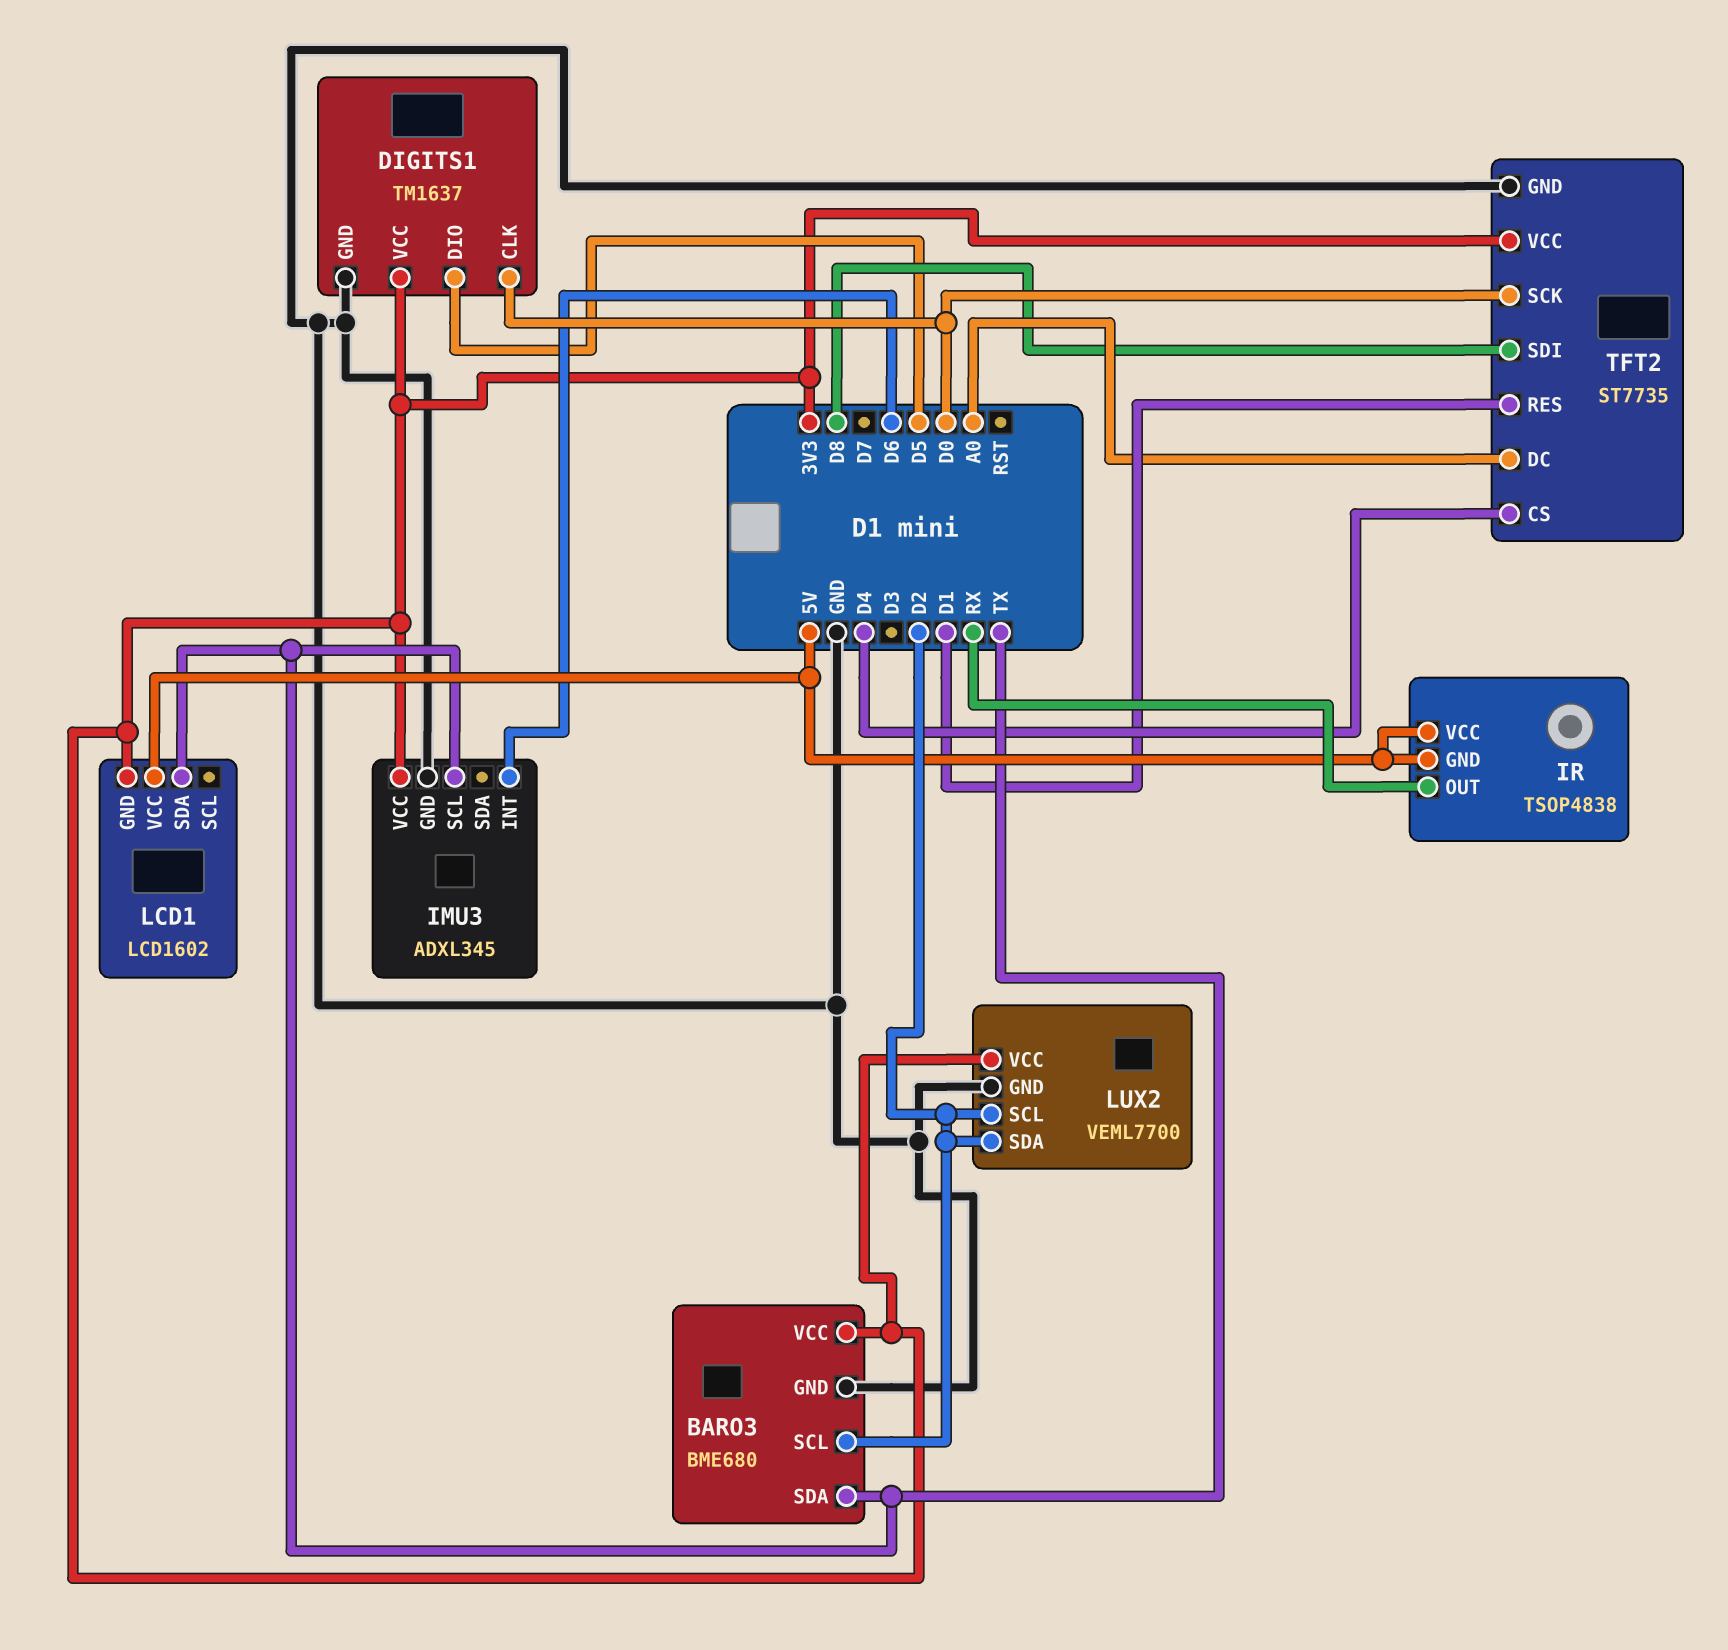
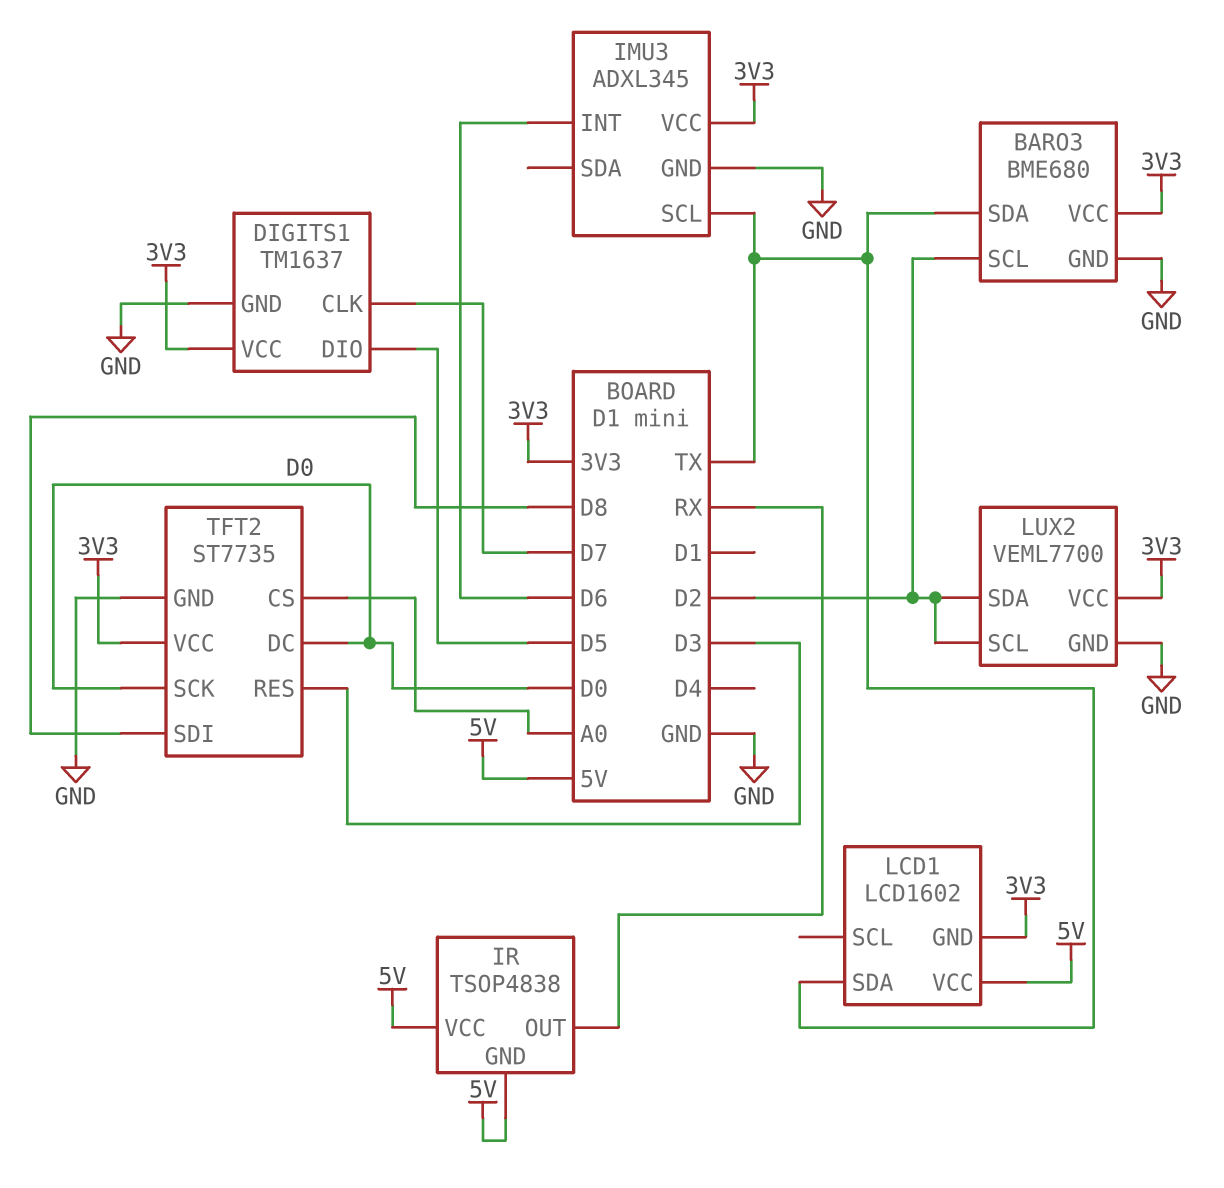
DIGITS1 pin CLK: D0 -> D7
TFT2 pin CS: D4 -> A0
TFT2 pin DC: A0 -> D0
TFT2 pin RES: D1 -> D3

